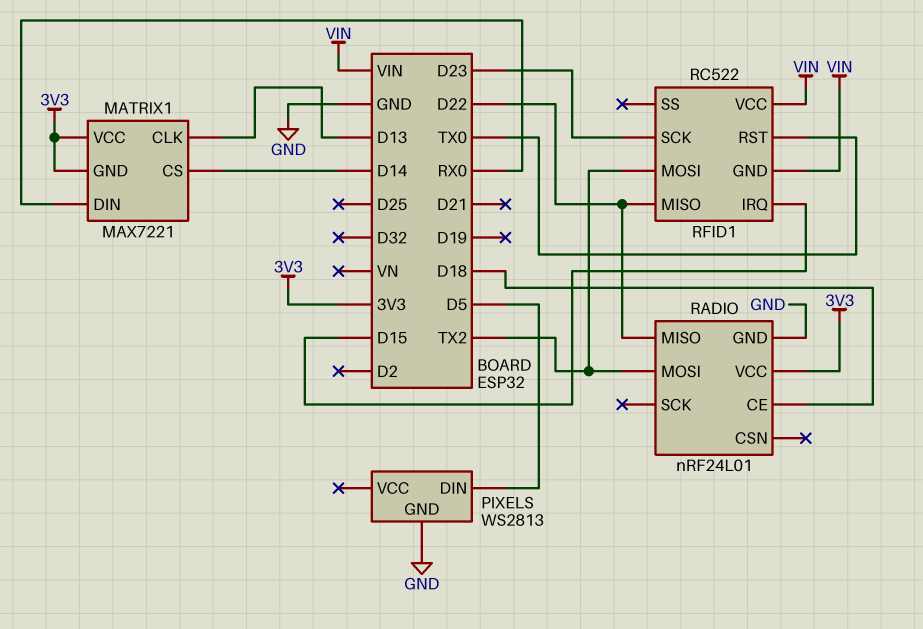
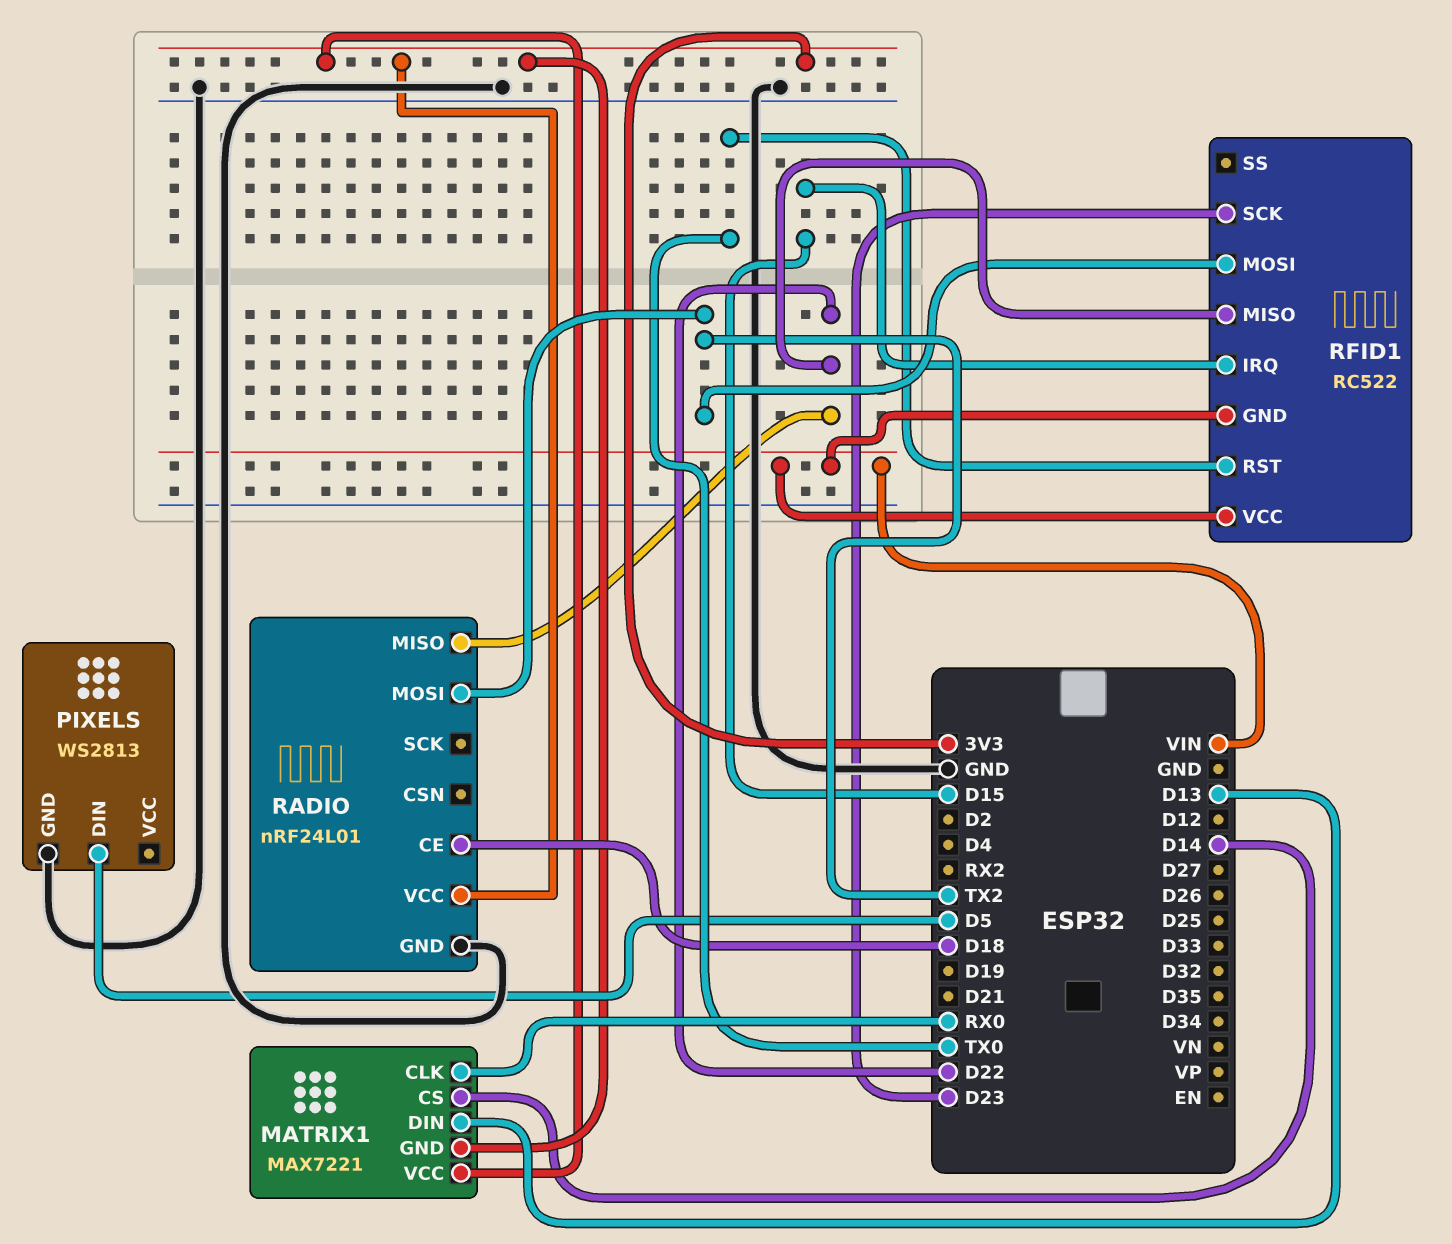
MATRIX1 pin CLK: D13 -> RX0
MATRIX1 pin DIN: RX0 -> D13

